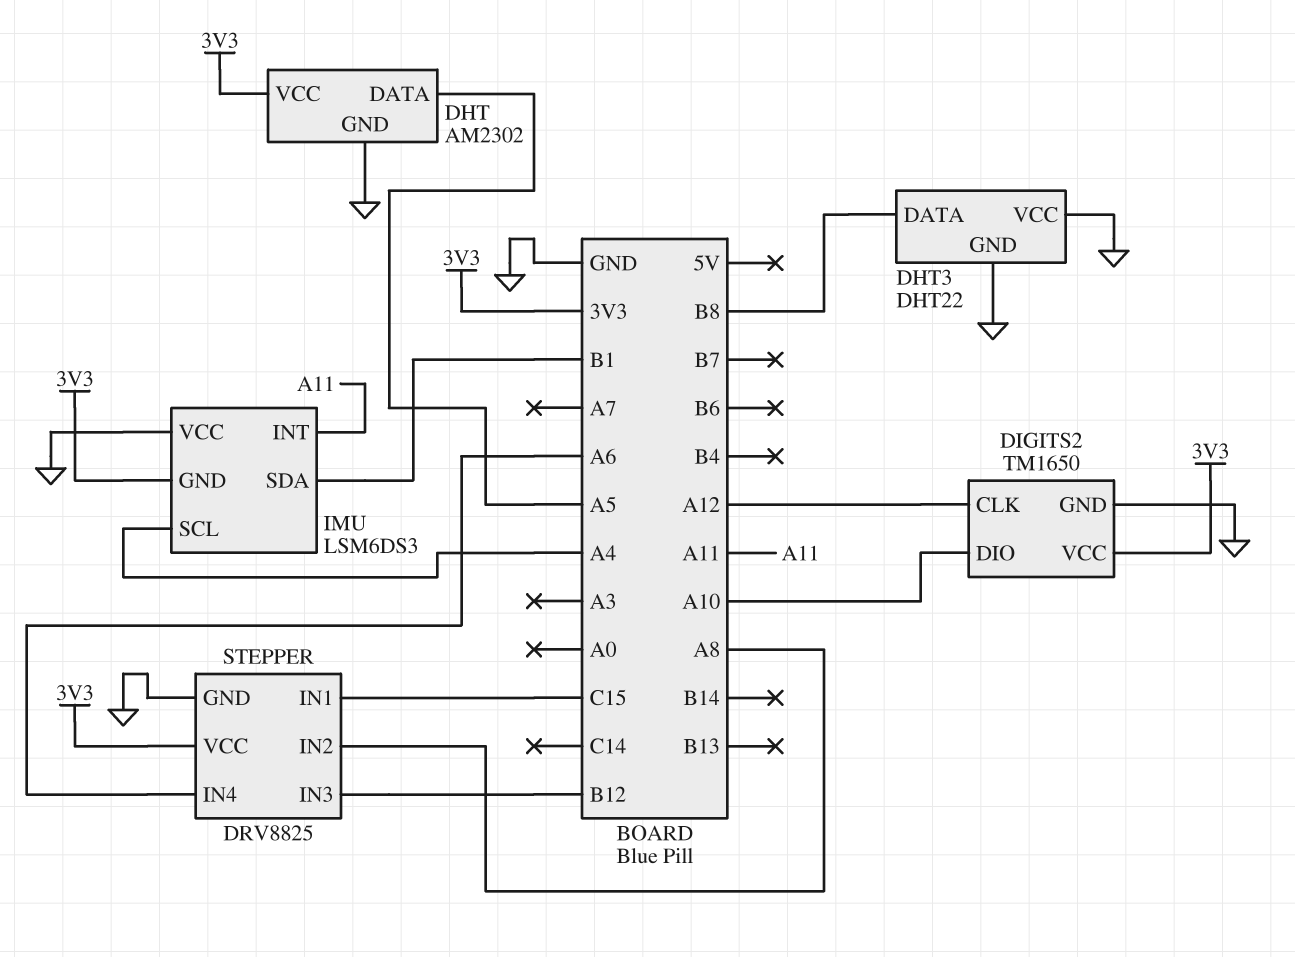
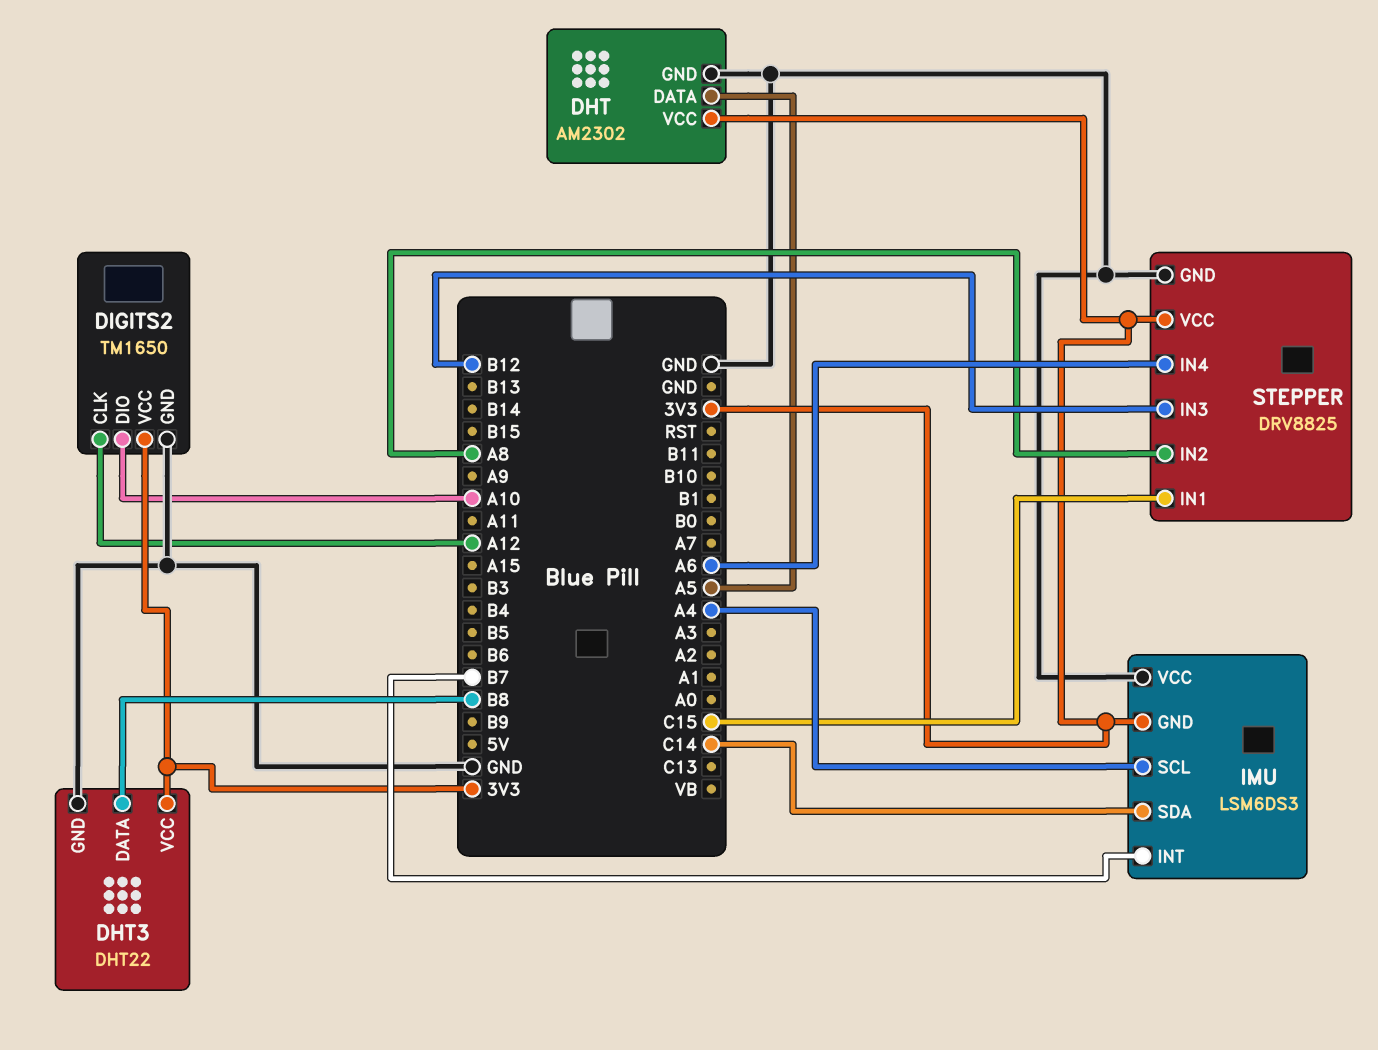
DHT3 pin VCC: GND -> 3V3
IMU pin INT: A11 -> B7
IMU pin SDA: B1 -> C14

